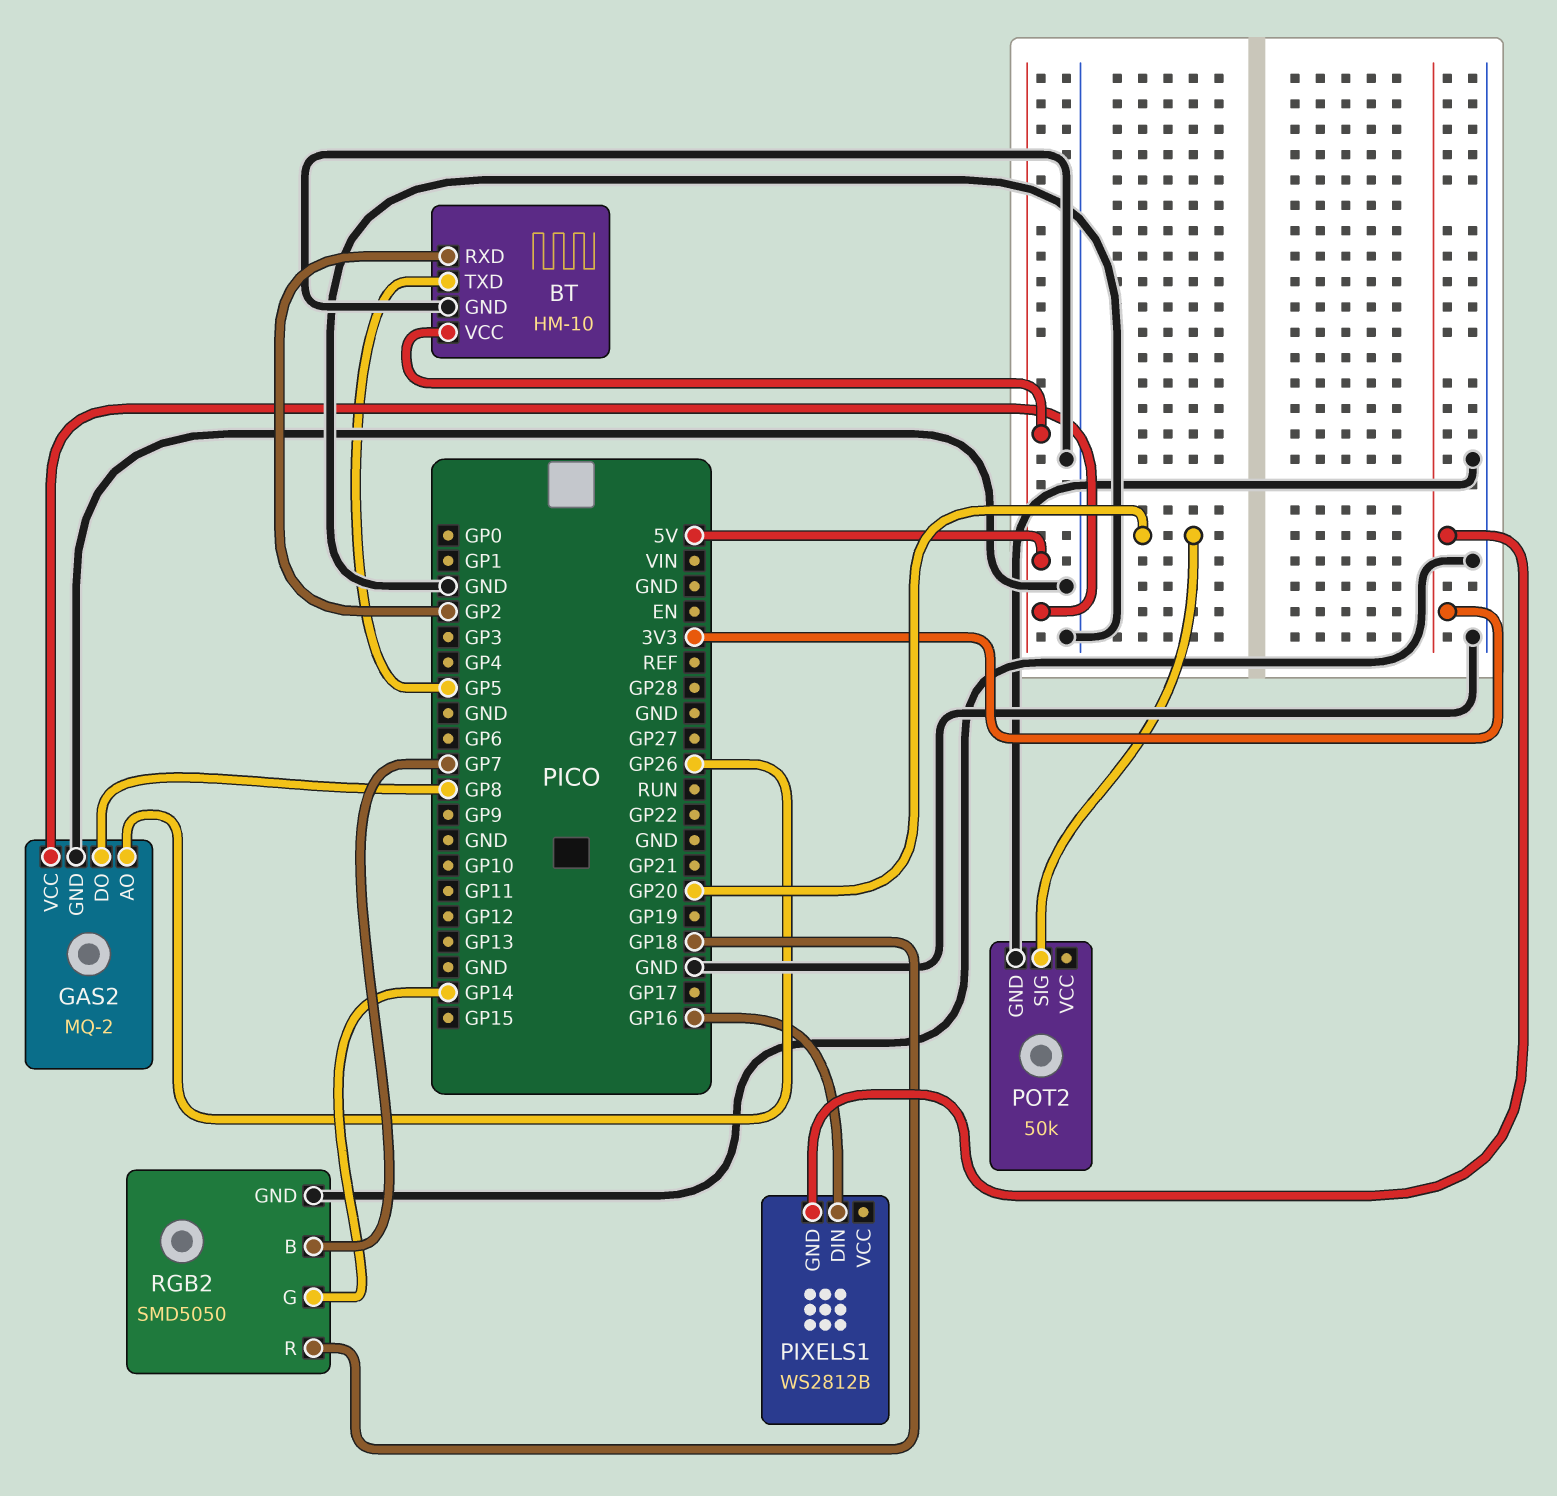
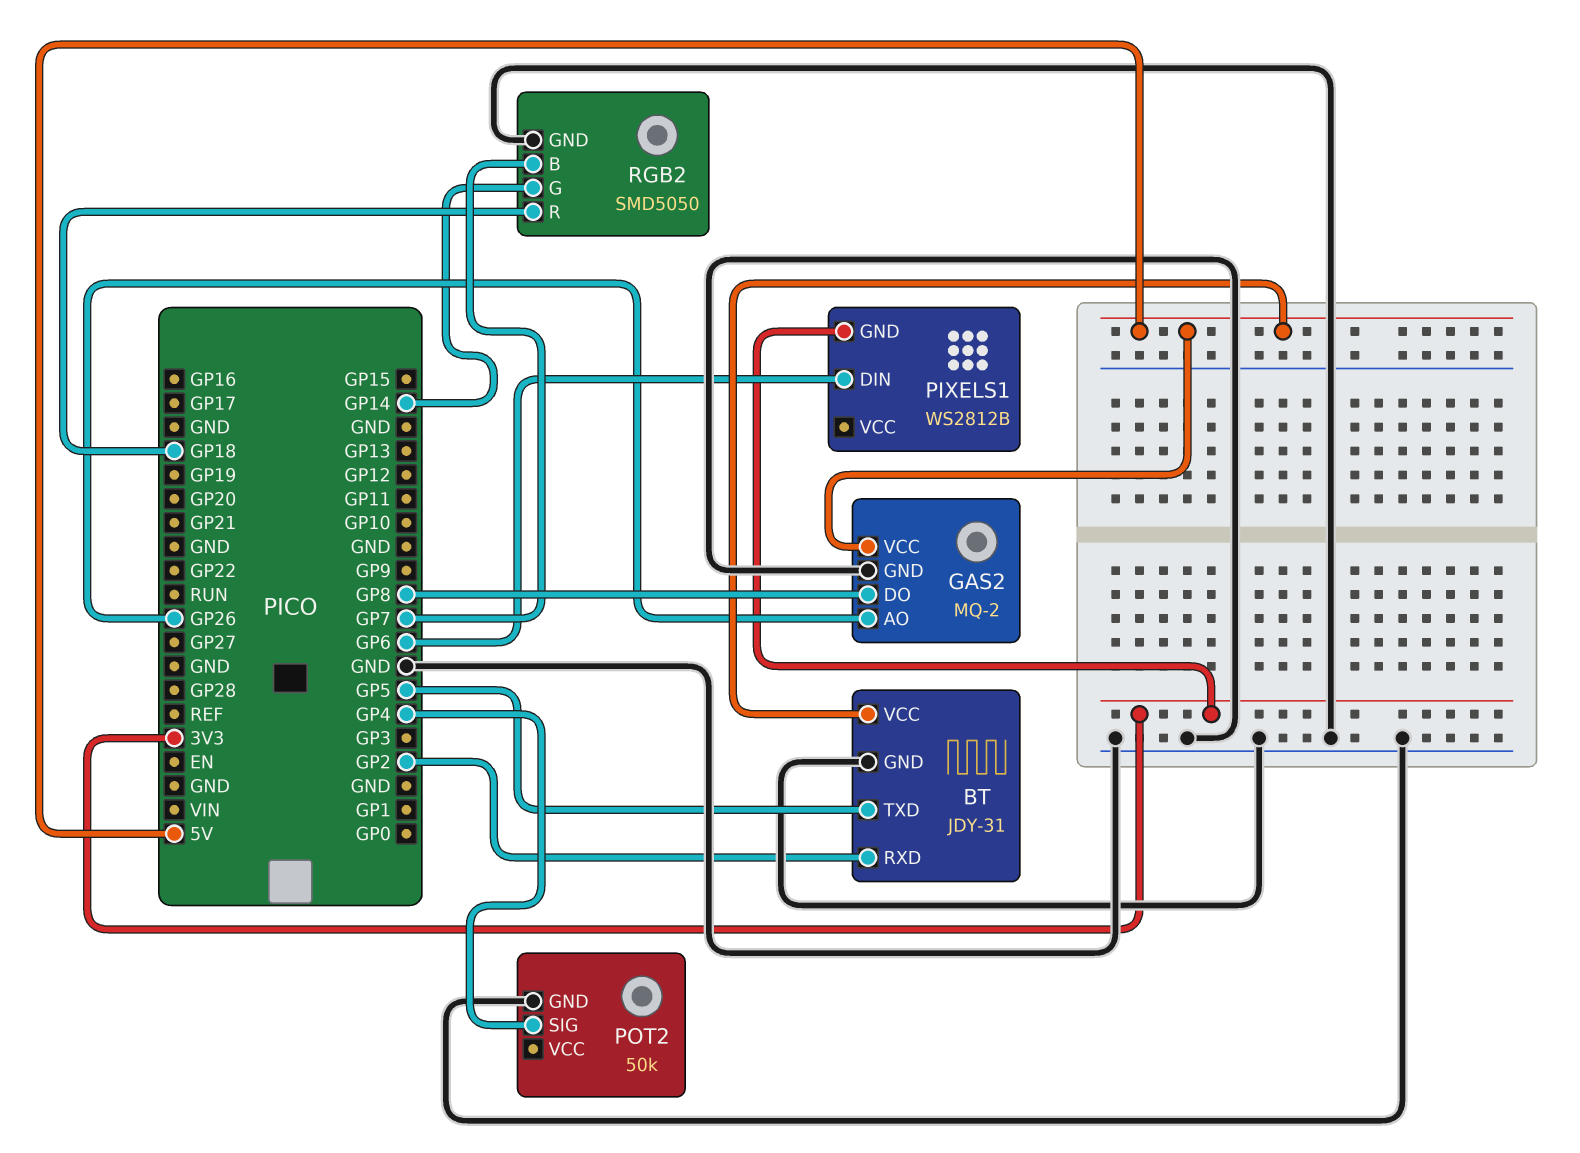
BT: HM-10 -> JDY-31
PIXELS1 pin DIN: GP16 -> GP6
POT2 pin SIG: GP20 -> GP4

